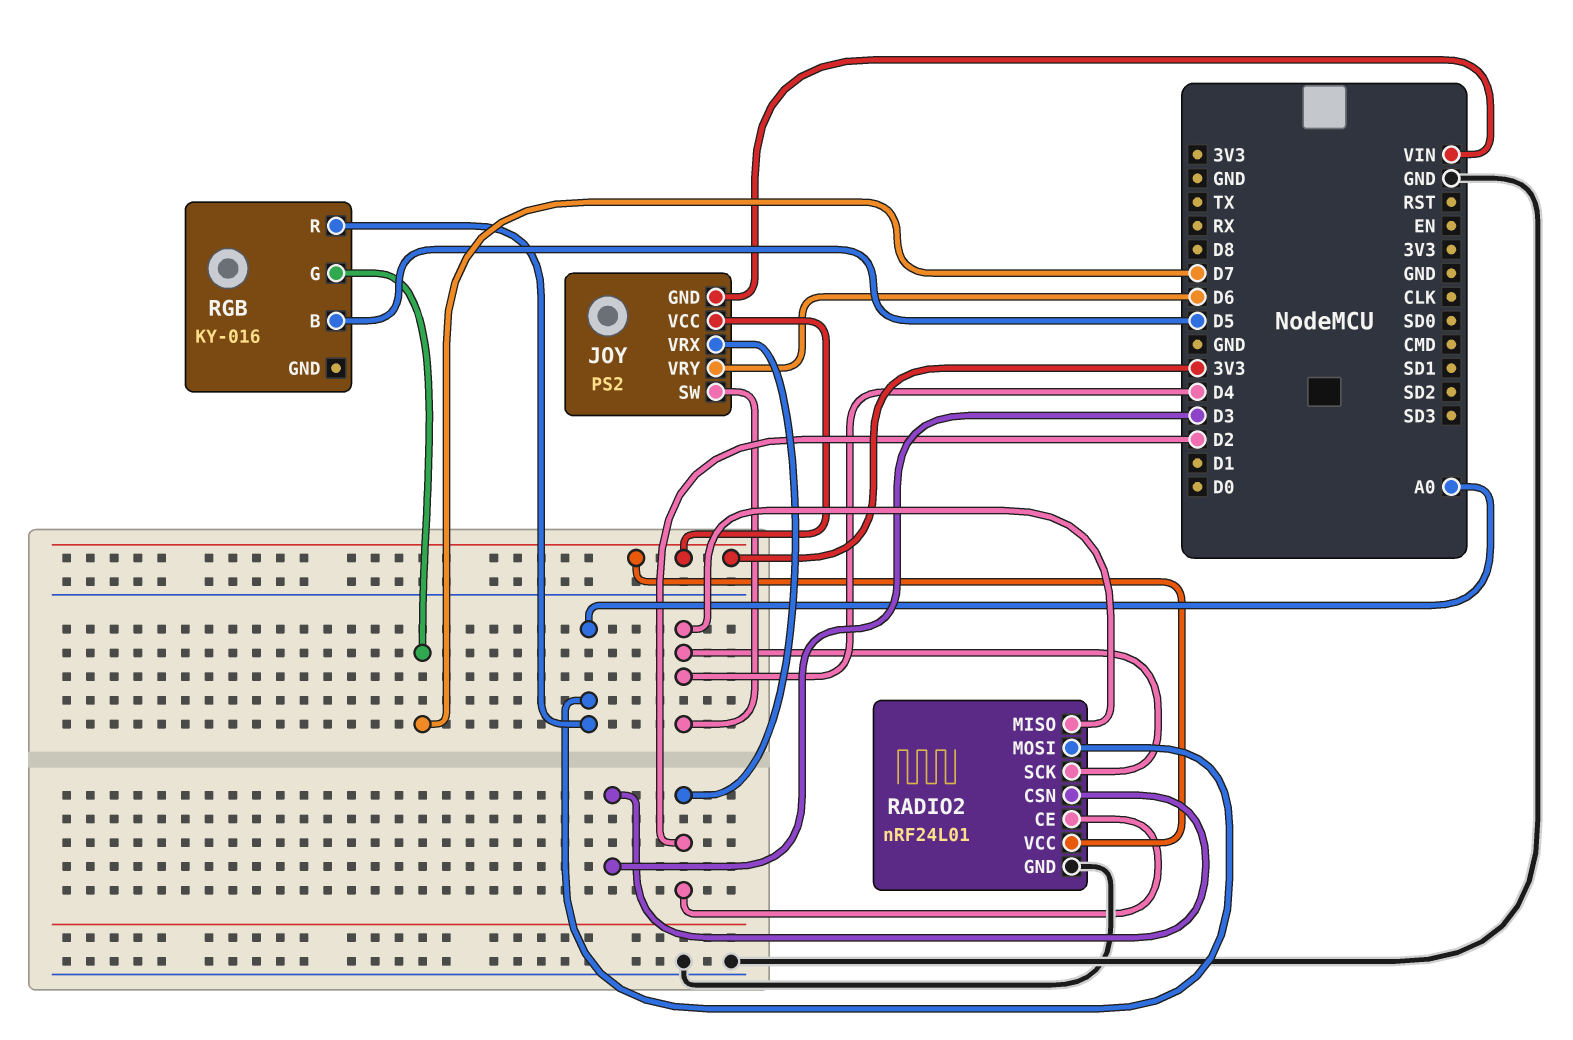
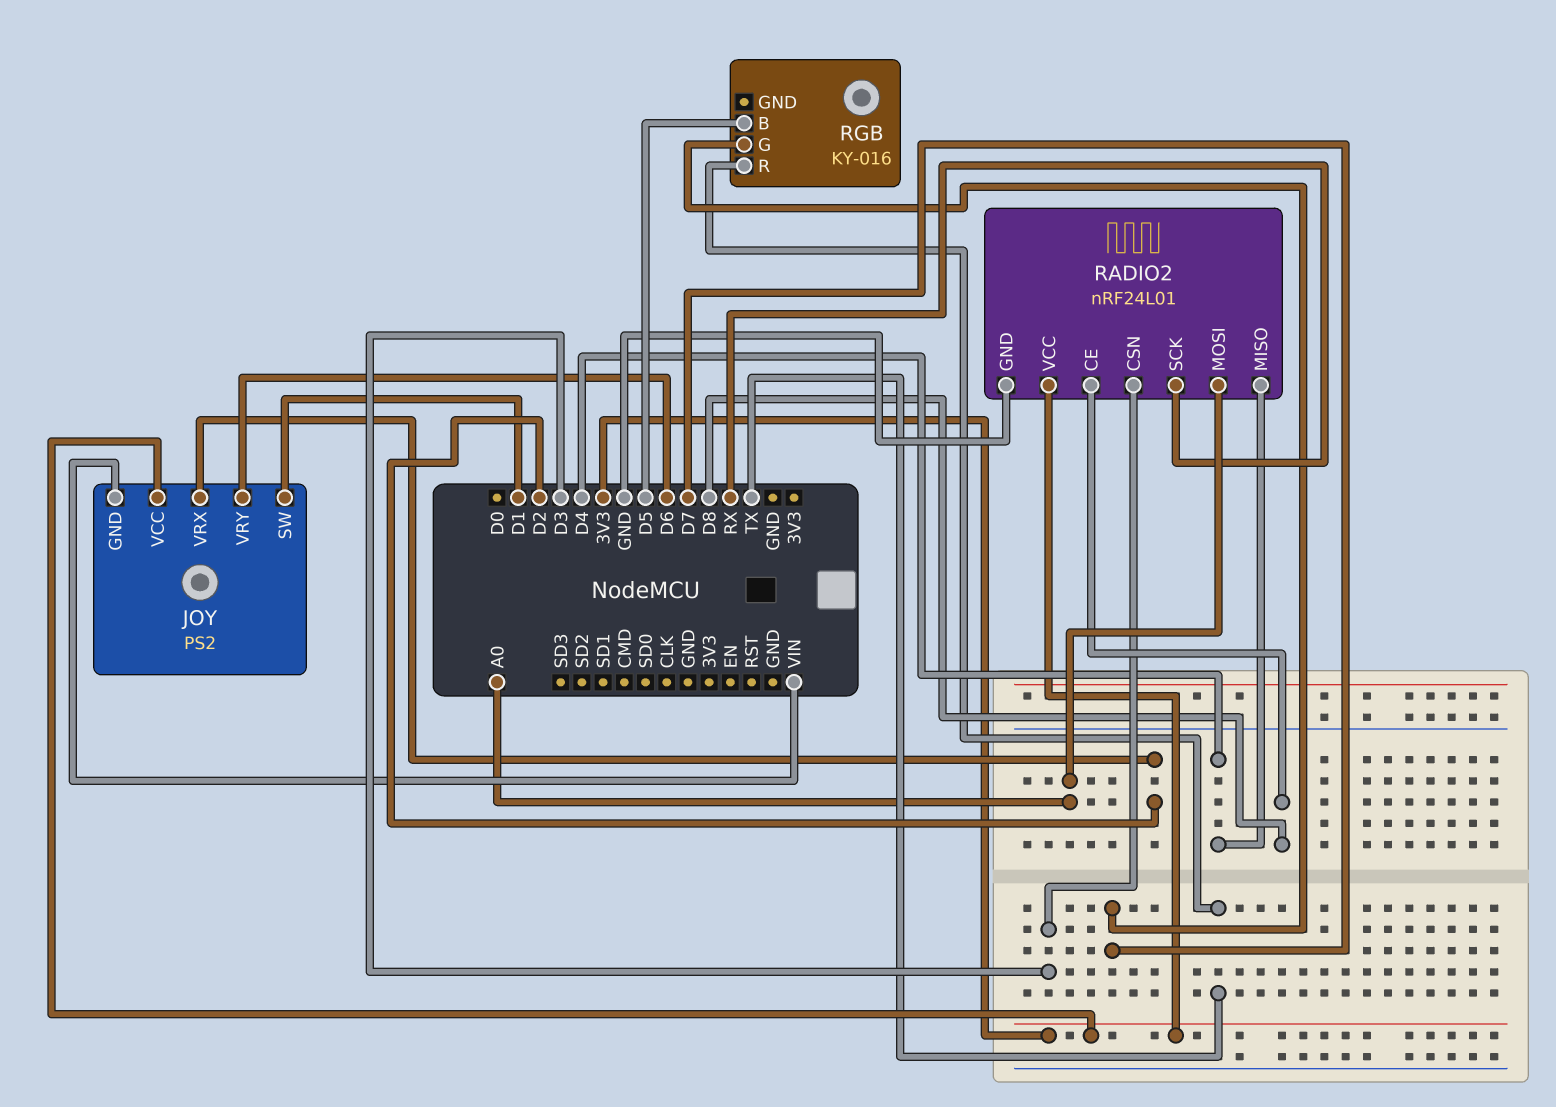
JOY pin SW: D4 -> D1
RADIO2 pin CE: D2 -> D8
RADIO2 pin SCK: D4 -> RX
RGB pin R: A0 -> TX

